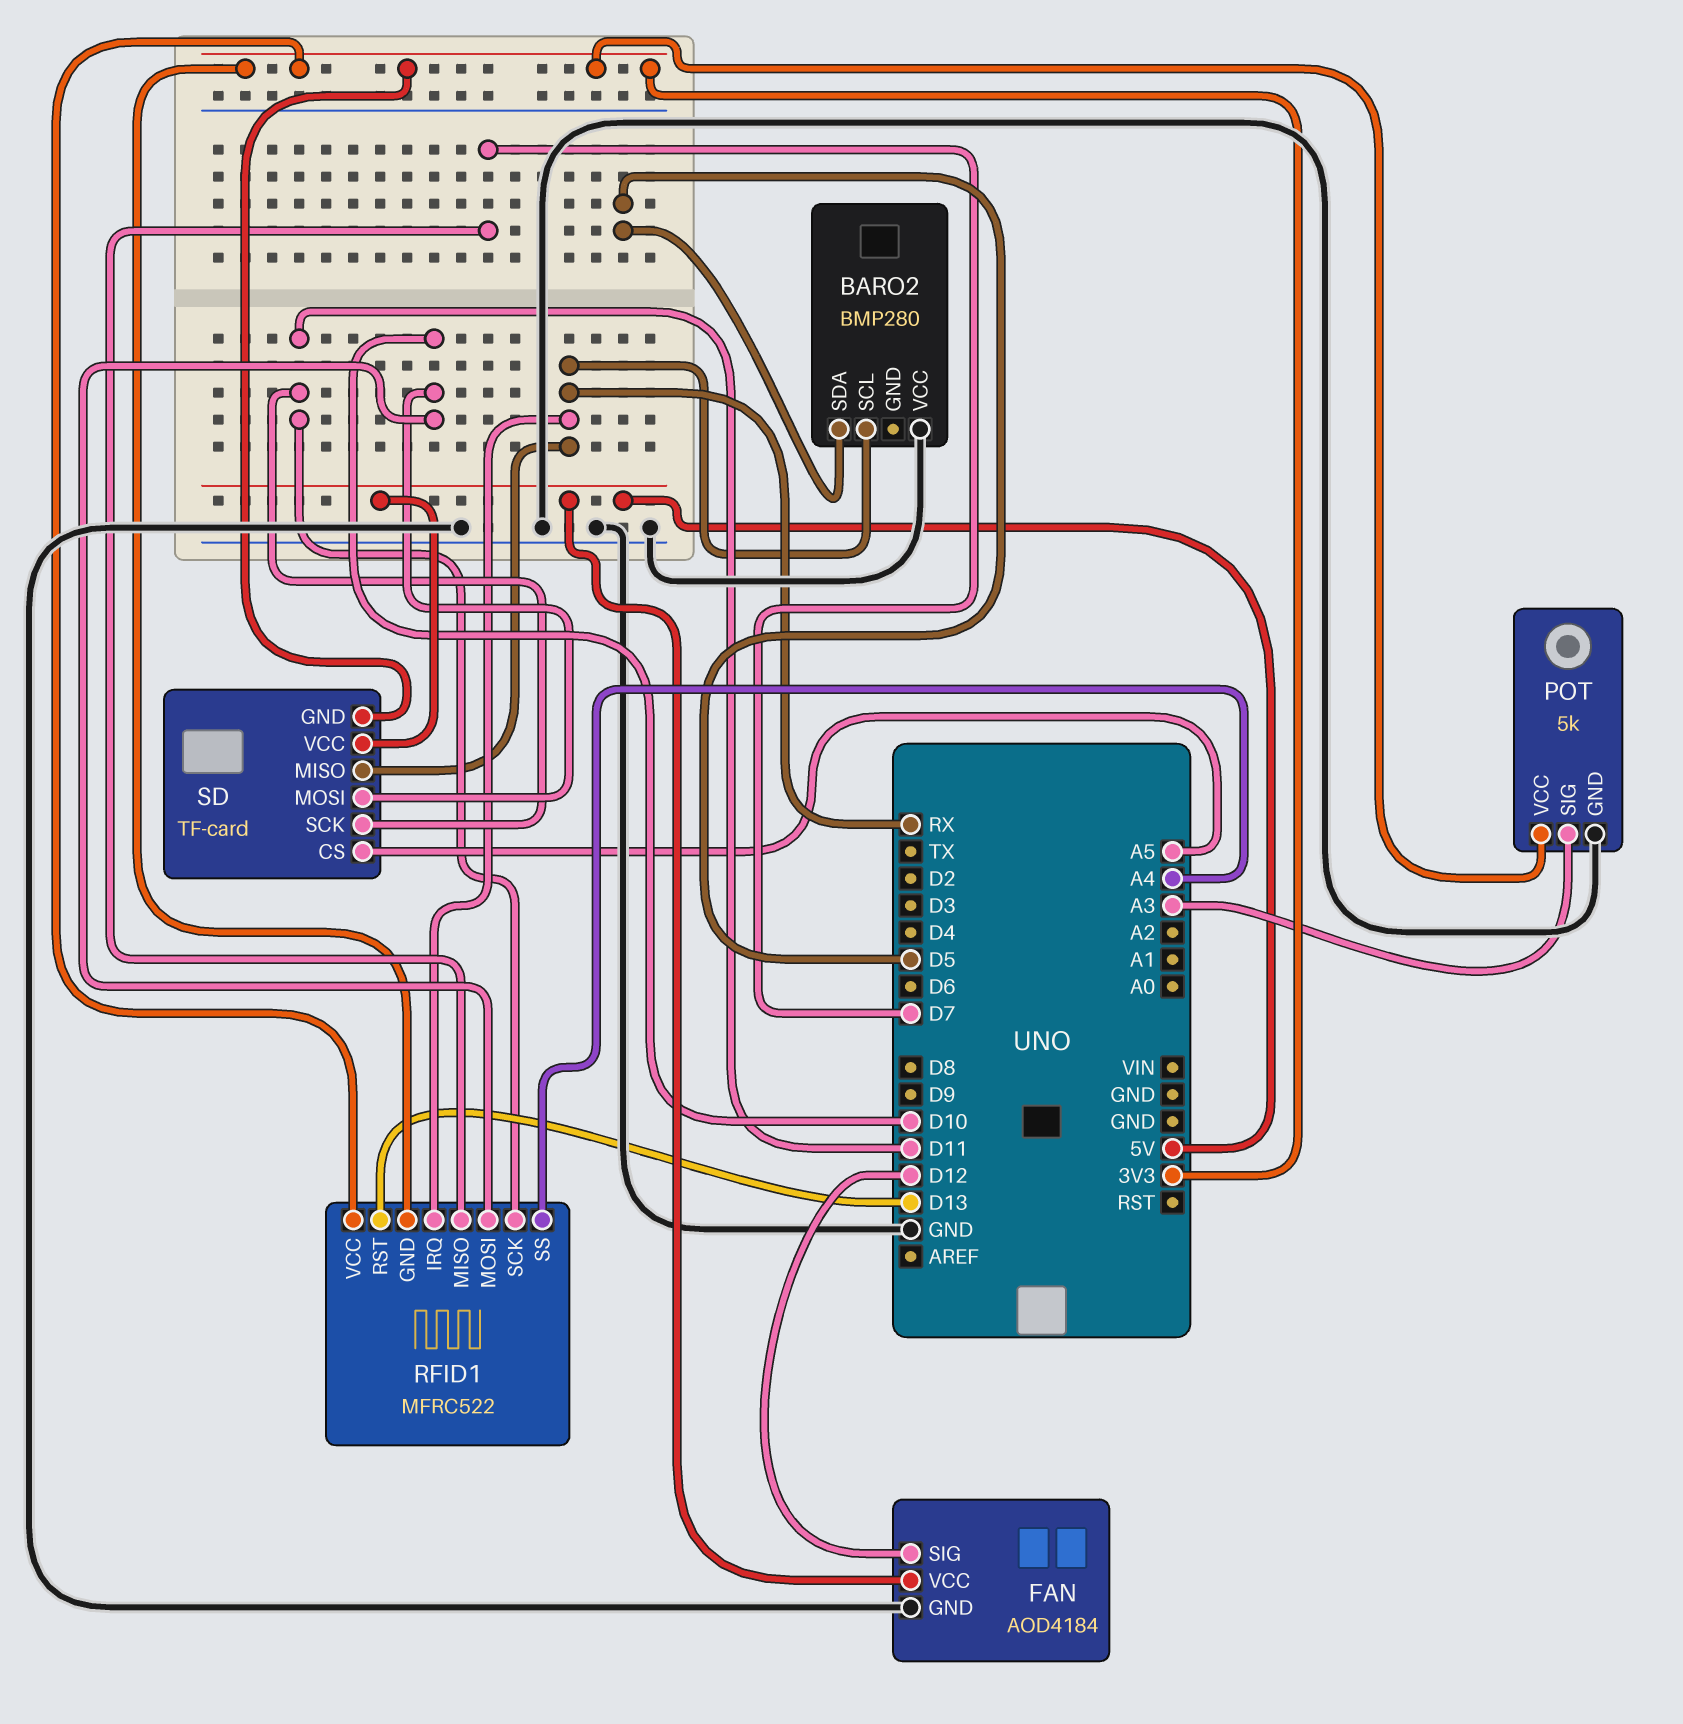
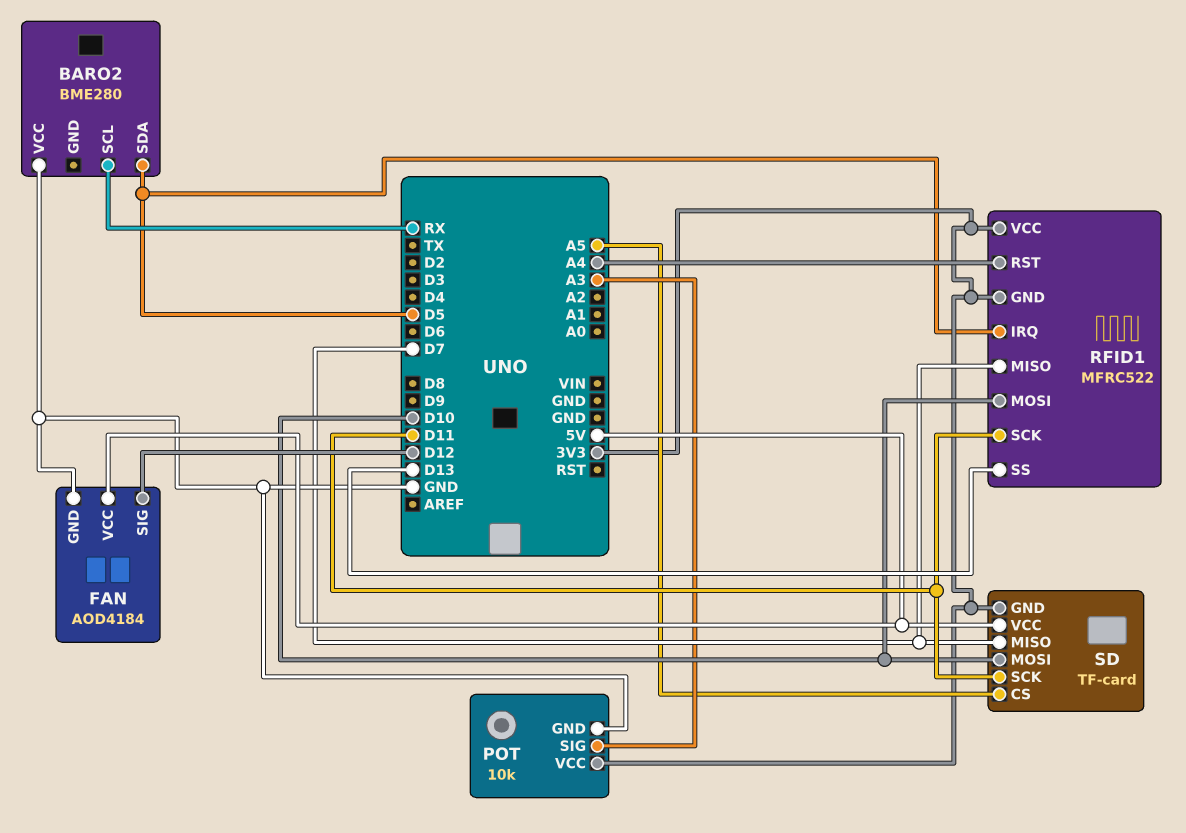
BARO2: BMP280 -> BME280
POT: 5k -> 10k
RFID1 pin IRQ: RX -> D5
RFID1 pin RST: D13 -> A4
RFID1 pin SS: A4 -> D13
SD pin MISO: RX -> D7

